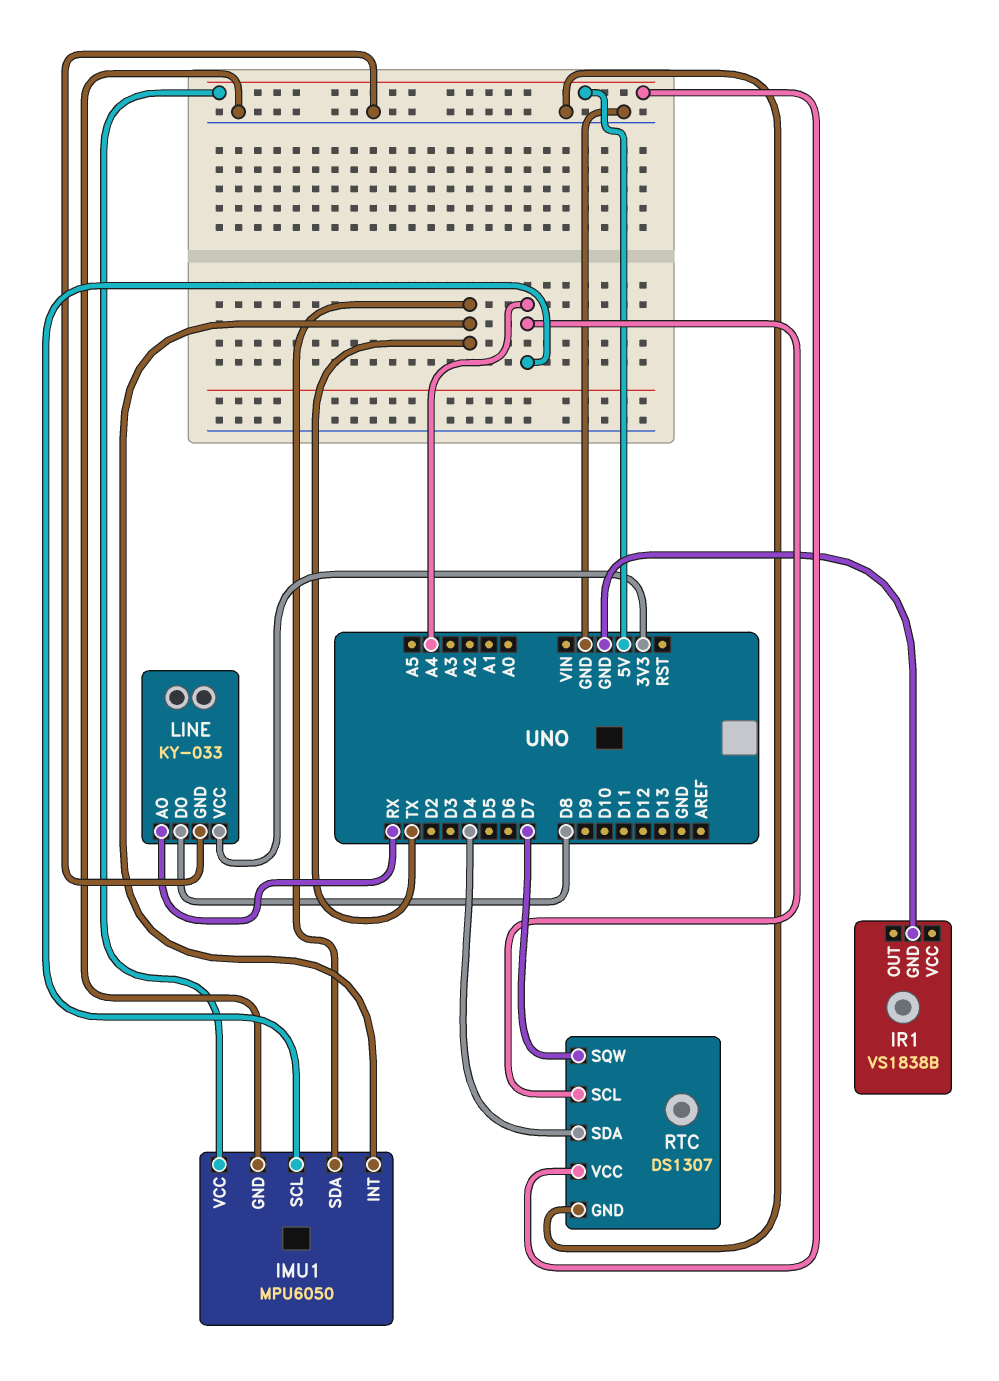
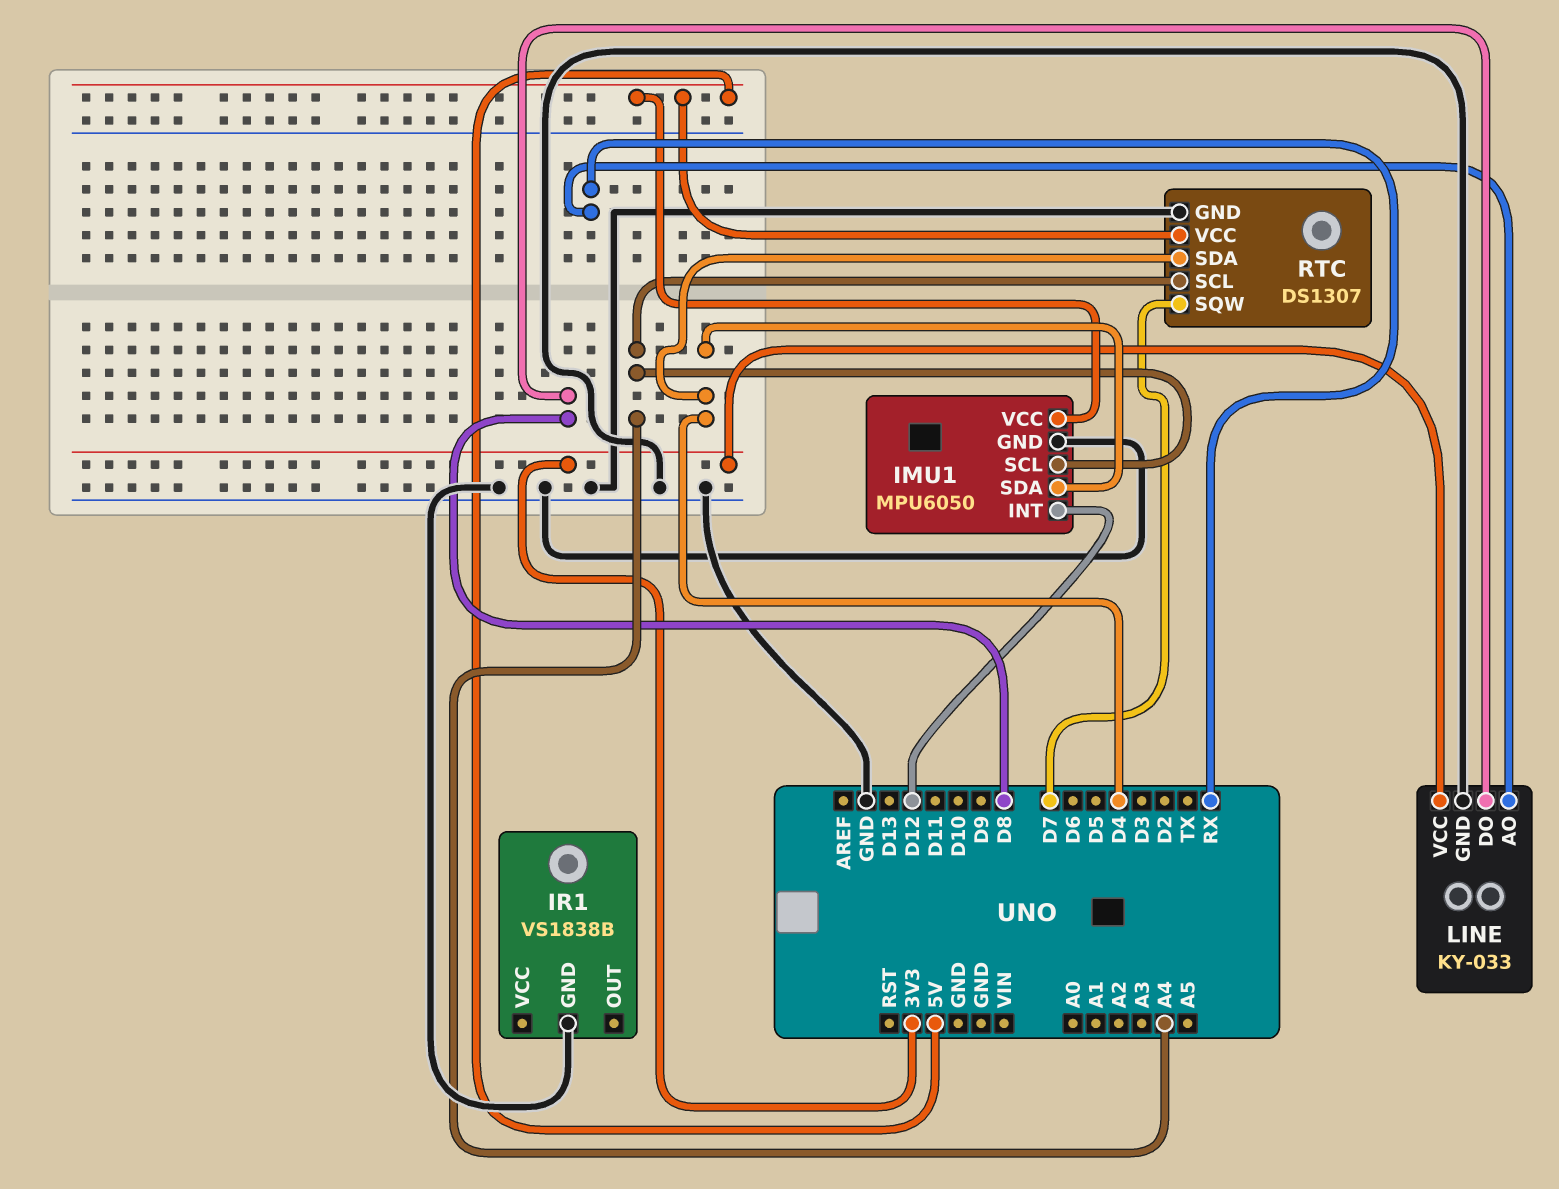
IMU1 pin INT: TX -> D12
IMU1 pin SDA: TX -> D4

